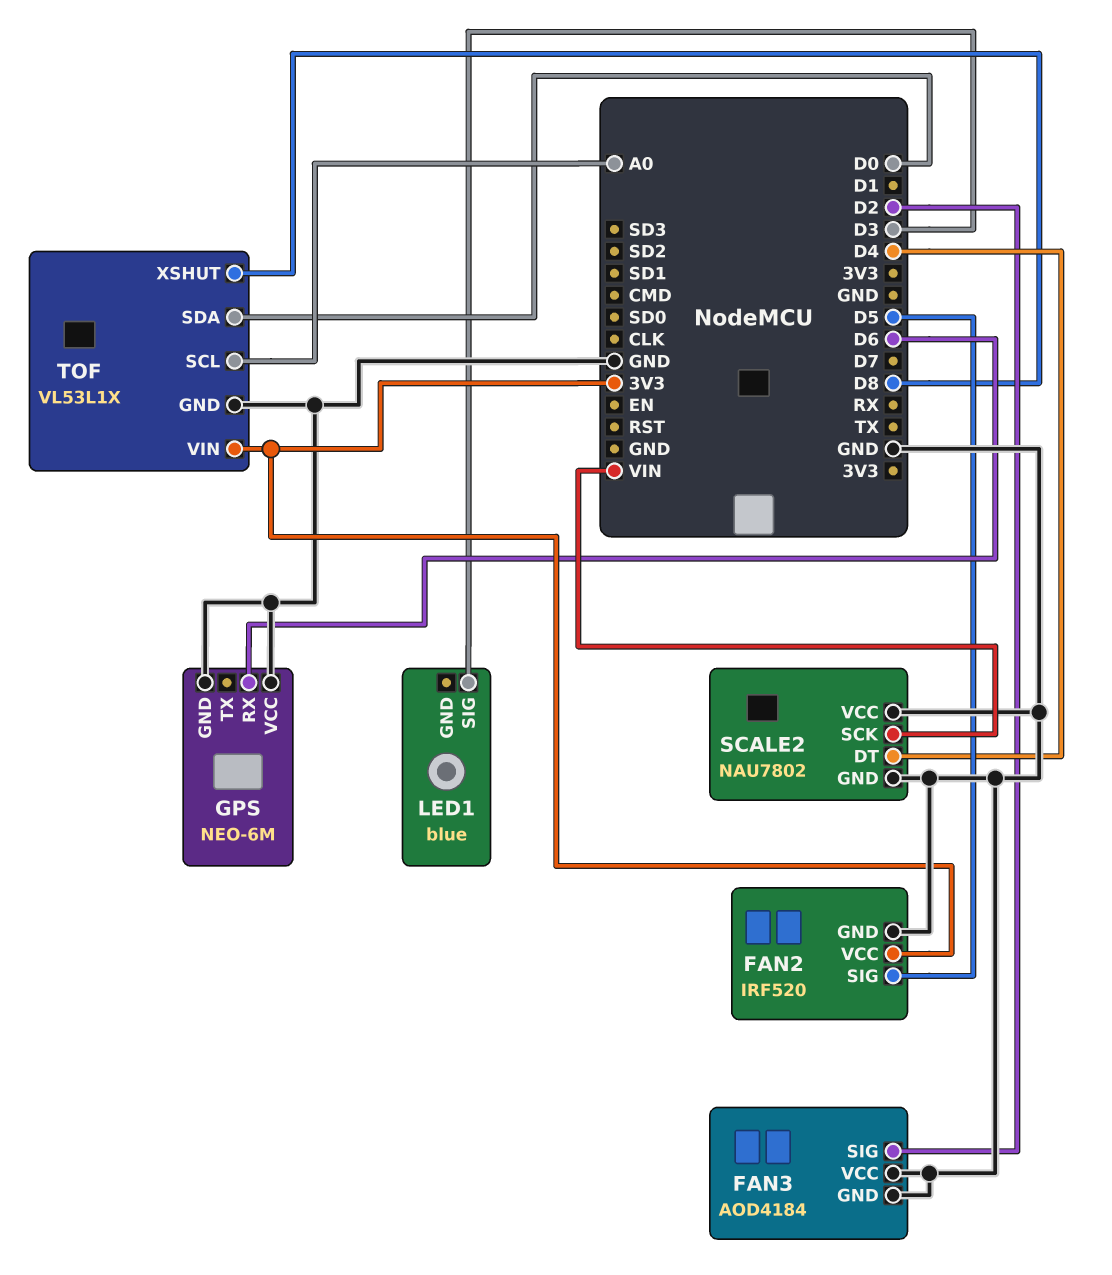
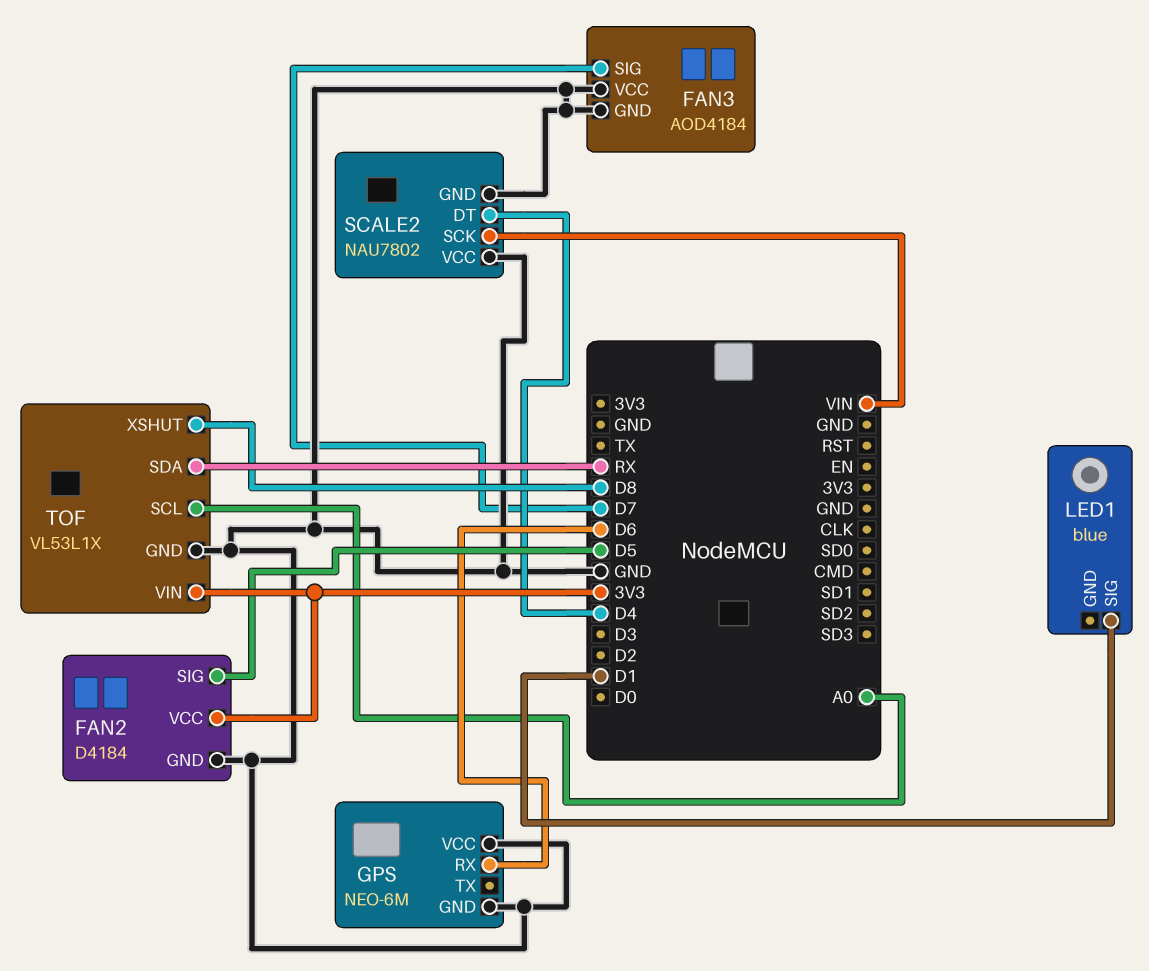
FAN2: IRF520 -> D4184
FAN3 pin SIG: D2 -> D7
LED1 pin SIG: D3 -> D1
TOF pin SDA: D0 -> RX

